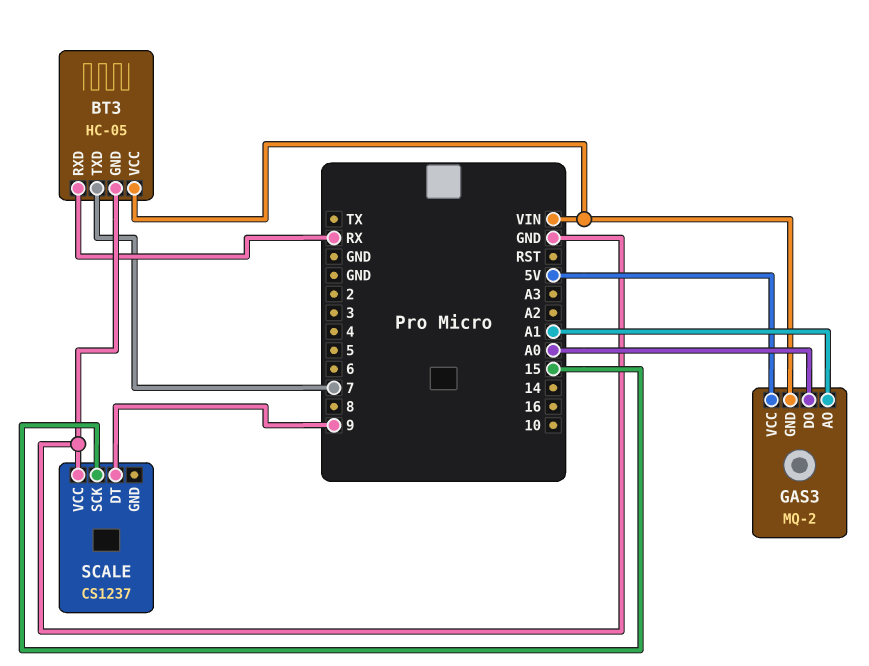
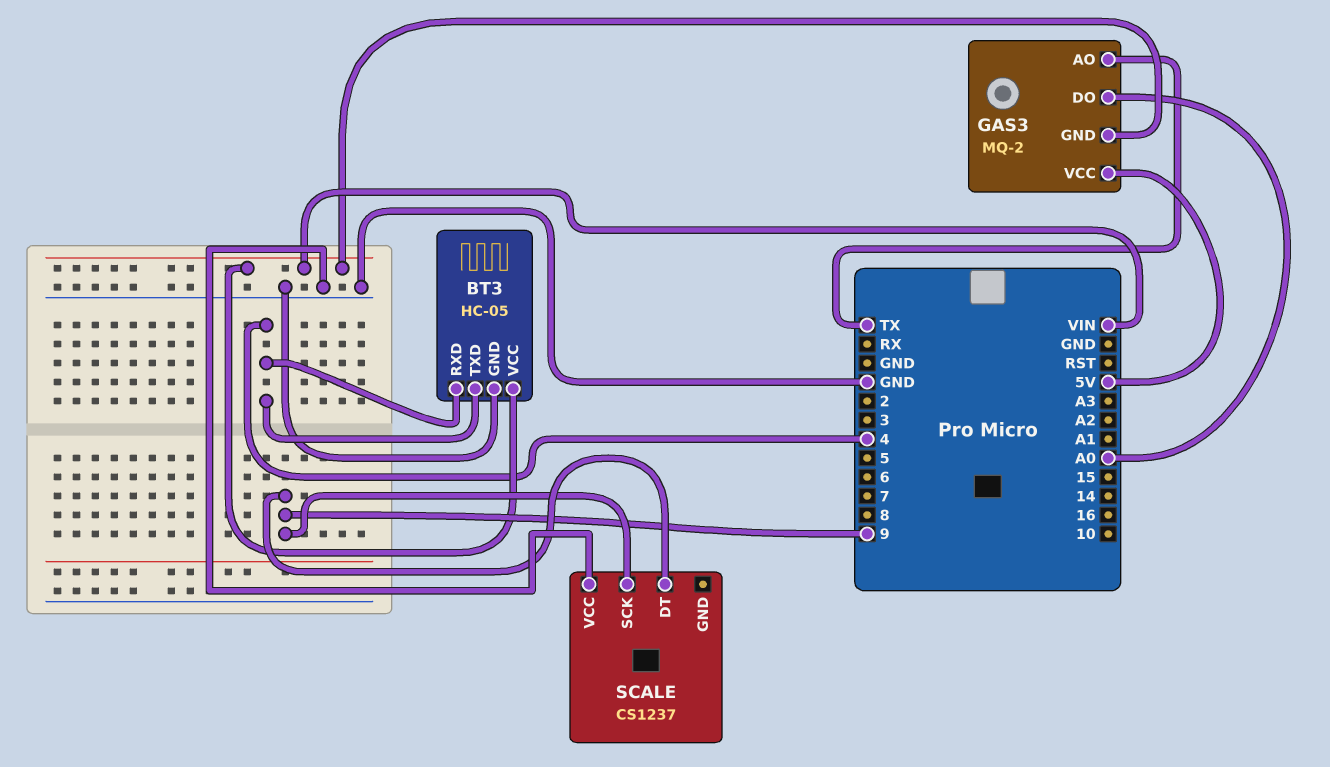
BT3 pin RXD: RX -> 4
BT3 pin TXD: 7 -> 4
GAS3 pin AO: A1 -> TX
SCALE pin SCK: 15 -> 9

